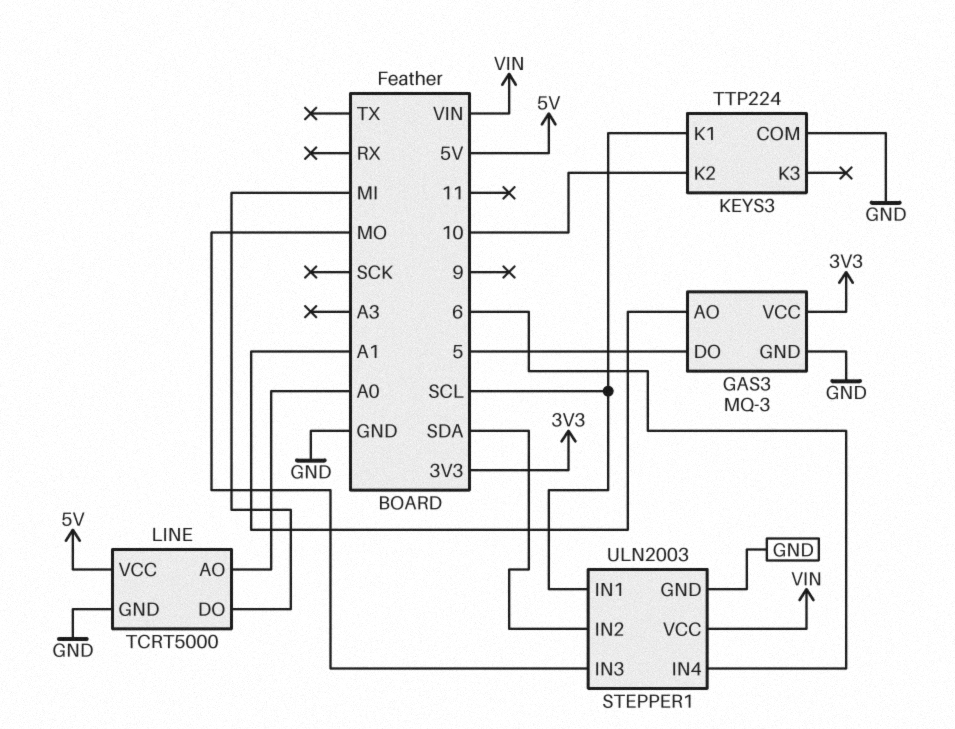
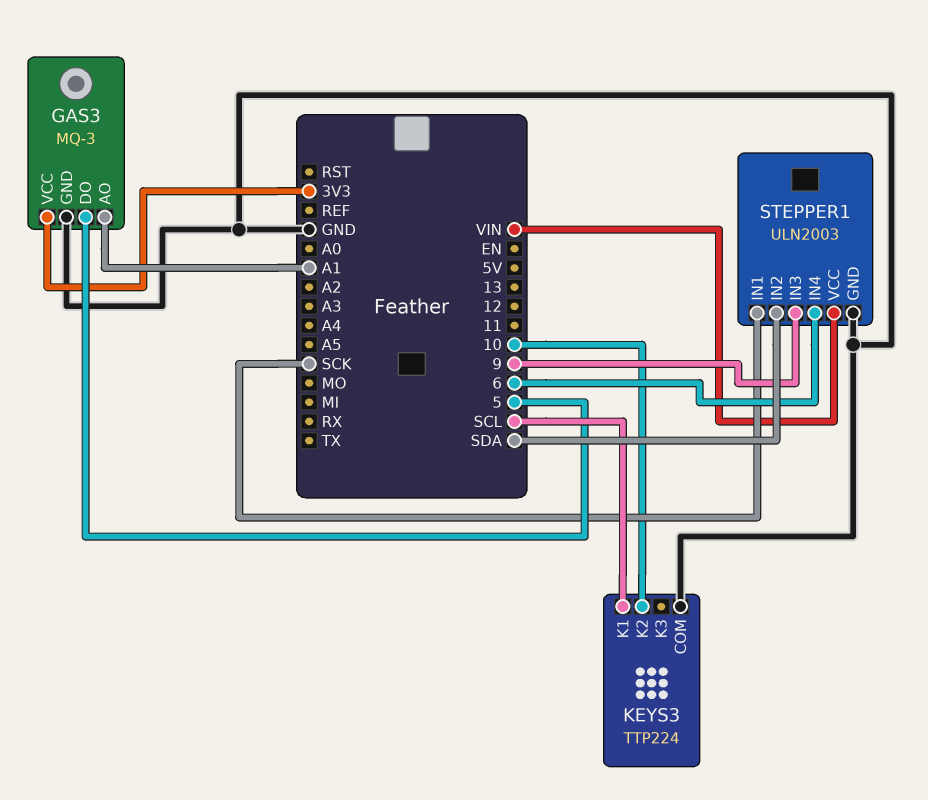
LINE: TCRT5000 -> none
LINE pin AO: A0 -> none
LINE pin DO: MI -> none
LINE pin GND: GND -> none
LINE pin VCC: 5V -> none
STEPPER1 pin IN1: SCL -> SCK
STEPPER1 pin IN3: MO -> 9

